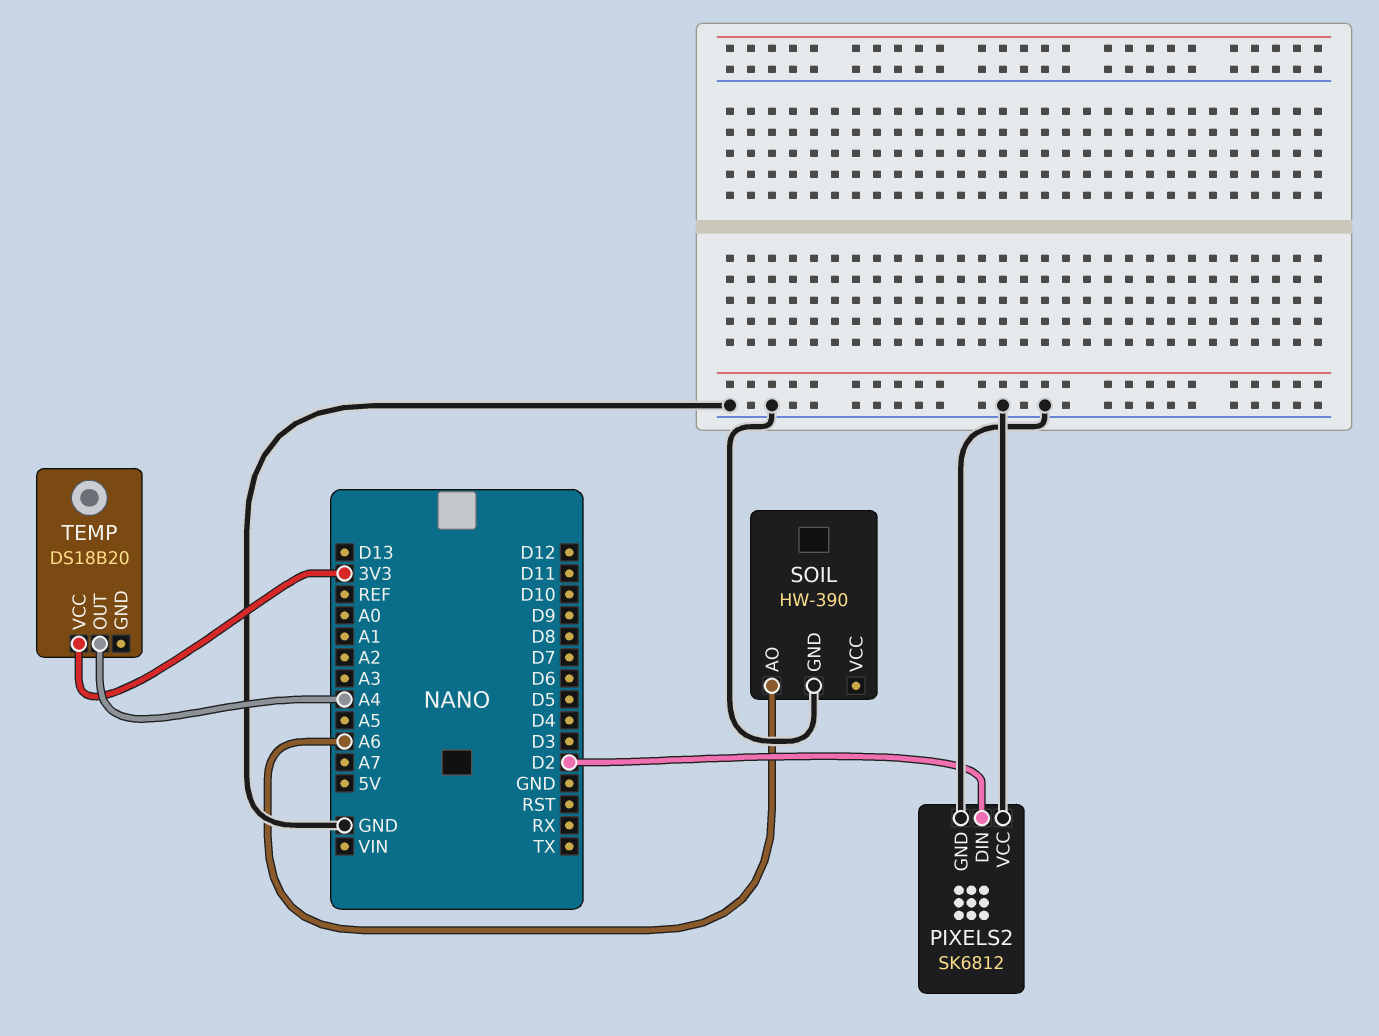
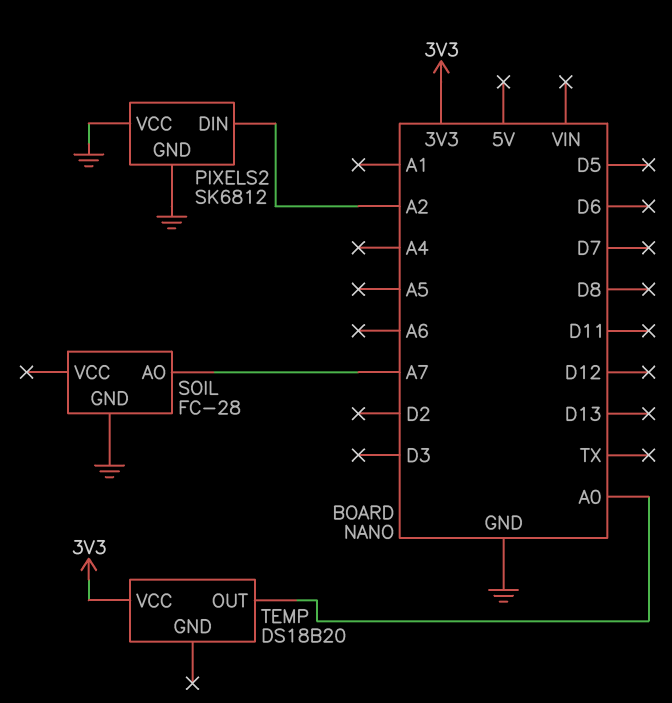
PIXELS2 pin DIN: D2 -> A2
SOIL: HW-390 -> FC-28
SOIL pin AO: A6 -> A7
TEMP pin OUT: A4 -> A0

